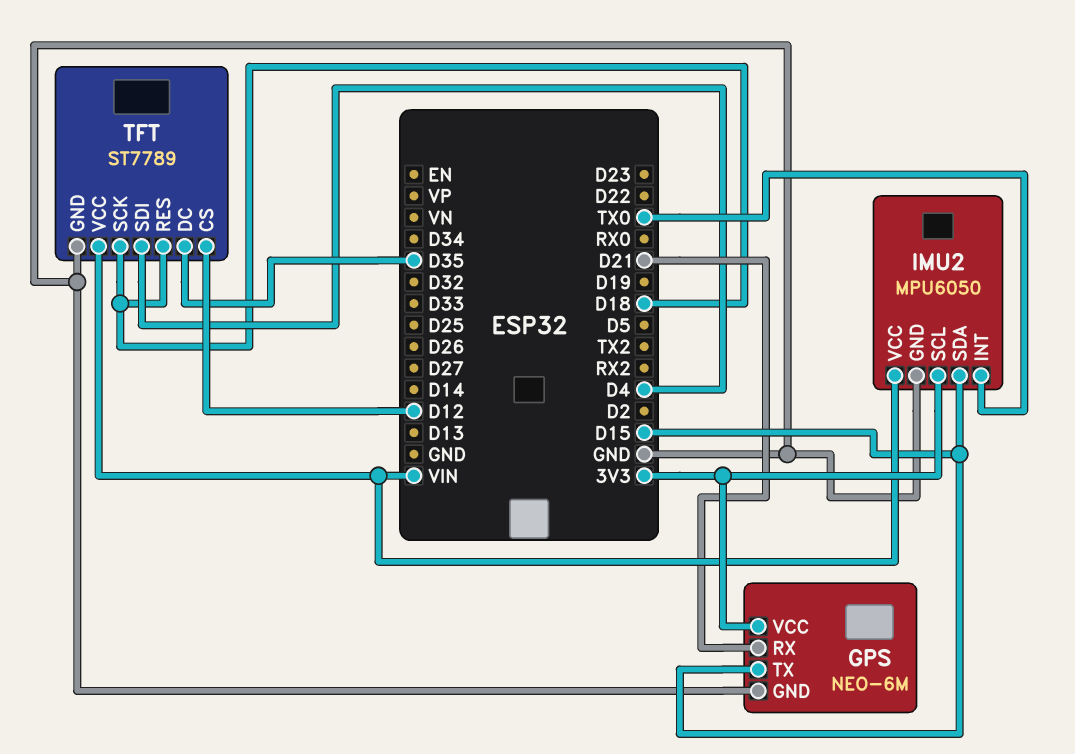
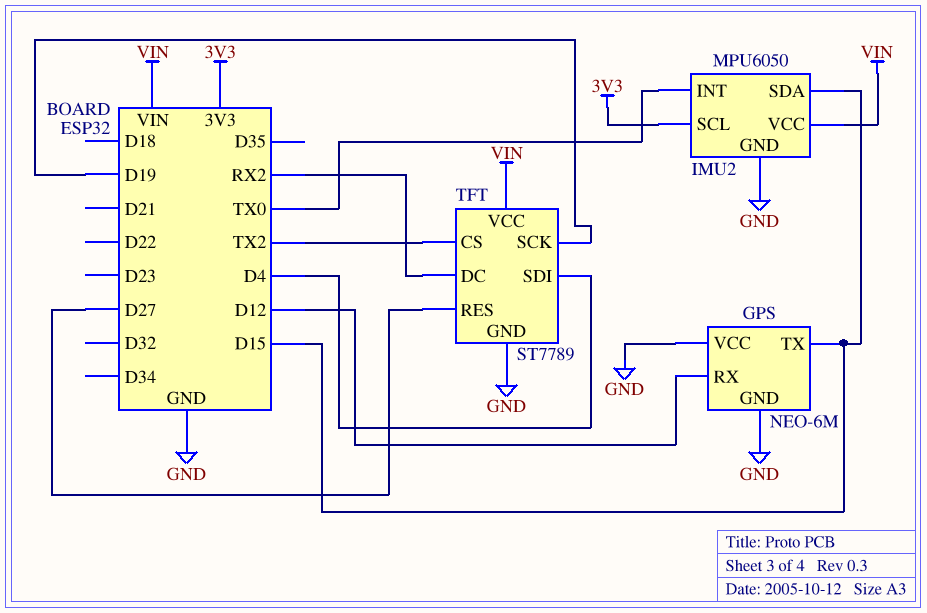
GPS pin RX: D21 -> D12
GPS pin VCC: 3V3 -> GND
TFT pin CS: D12 -> TX2
TFT pin DC: D35 -> RX2
TFT pin RES: D18 -> D27
TFT pin SCK: D18 -> D19

